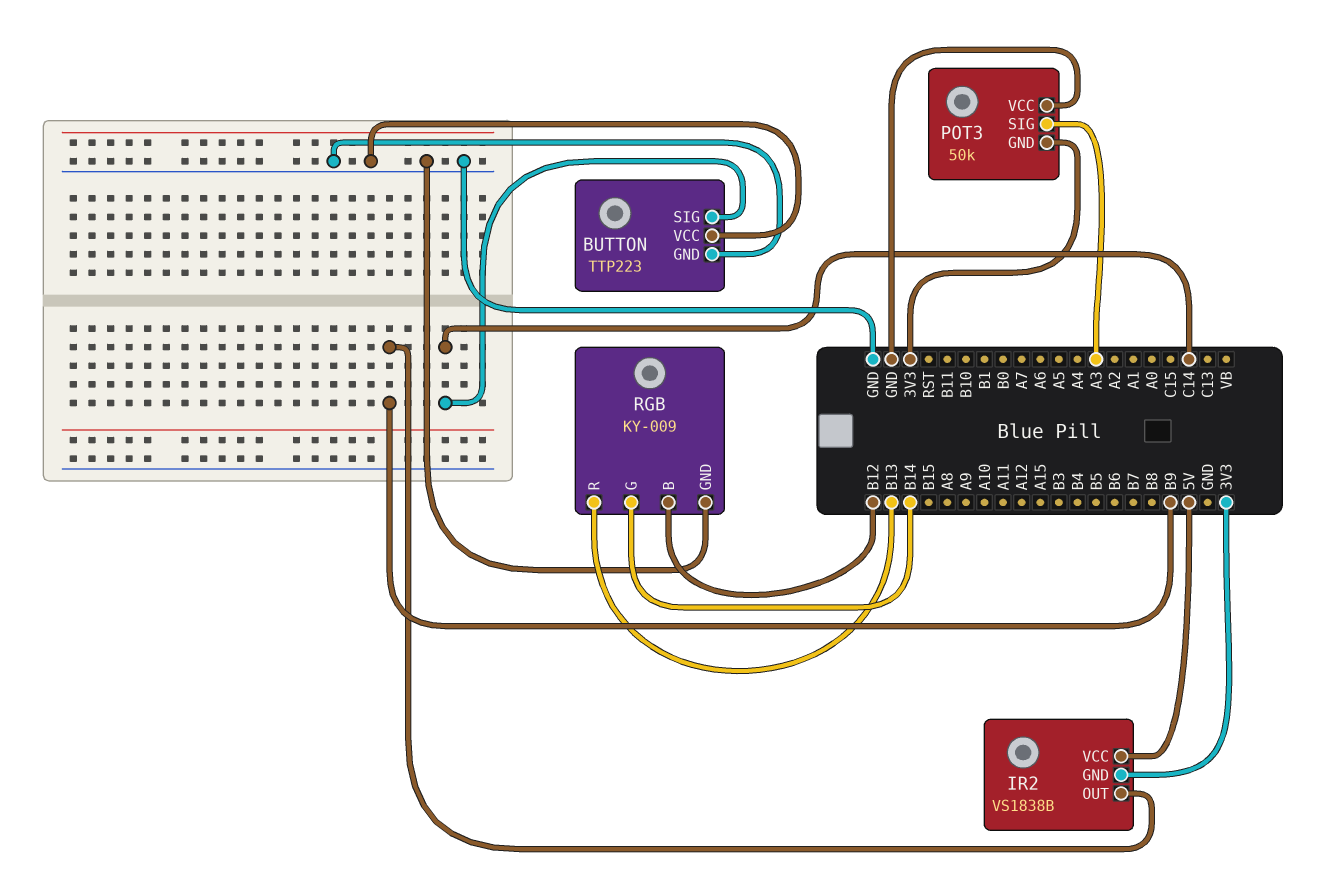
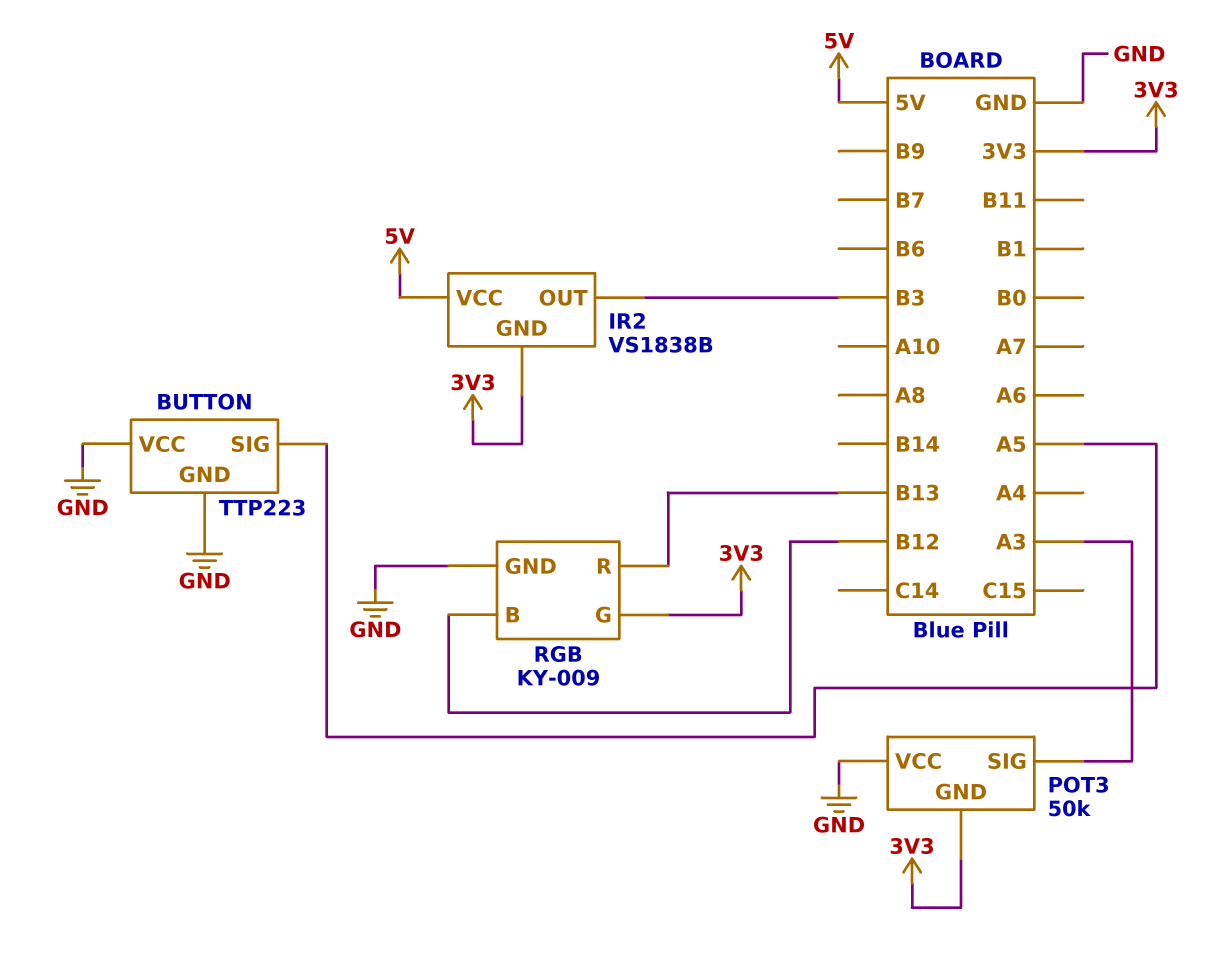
BUTTON pin SIG: C14 -> A5
IR2 pin OUT: B9 -> B3
RGB pin G: B14 -> 3V3

